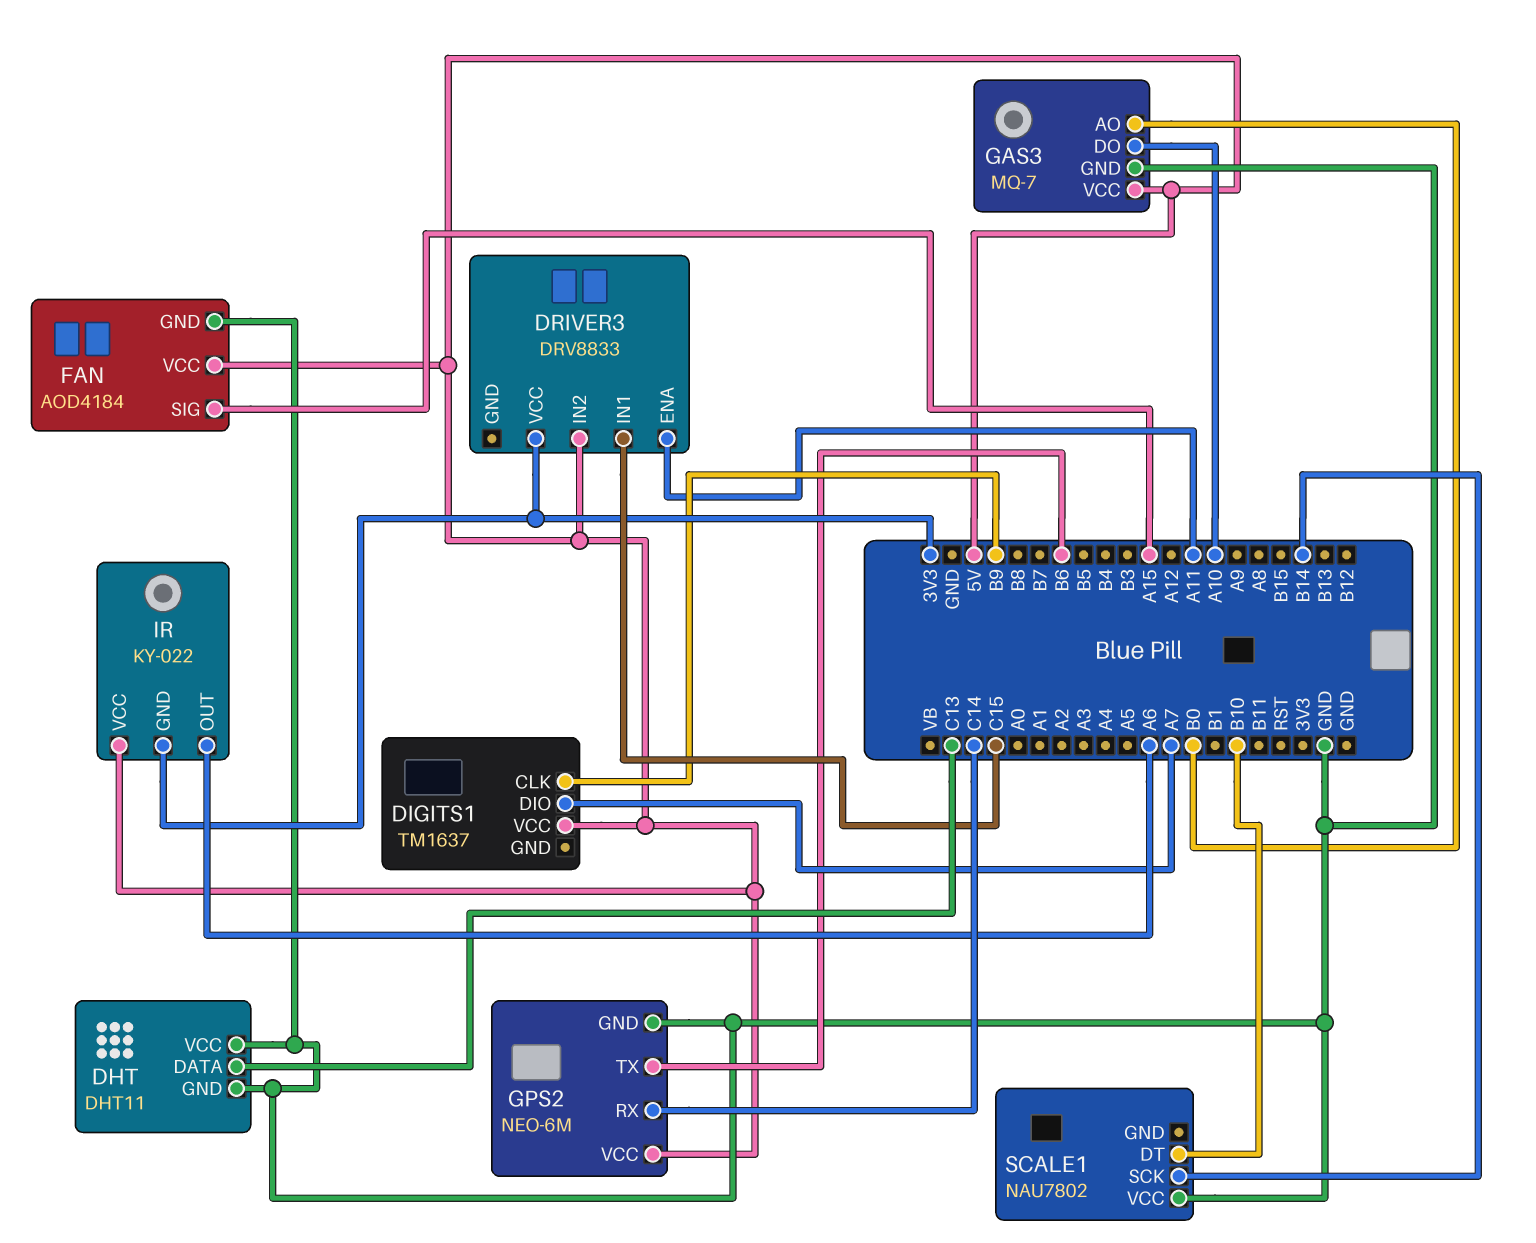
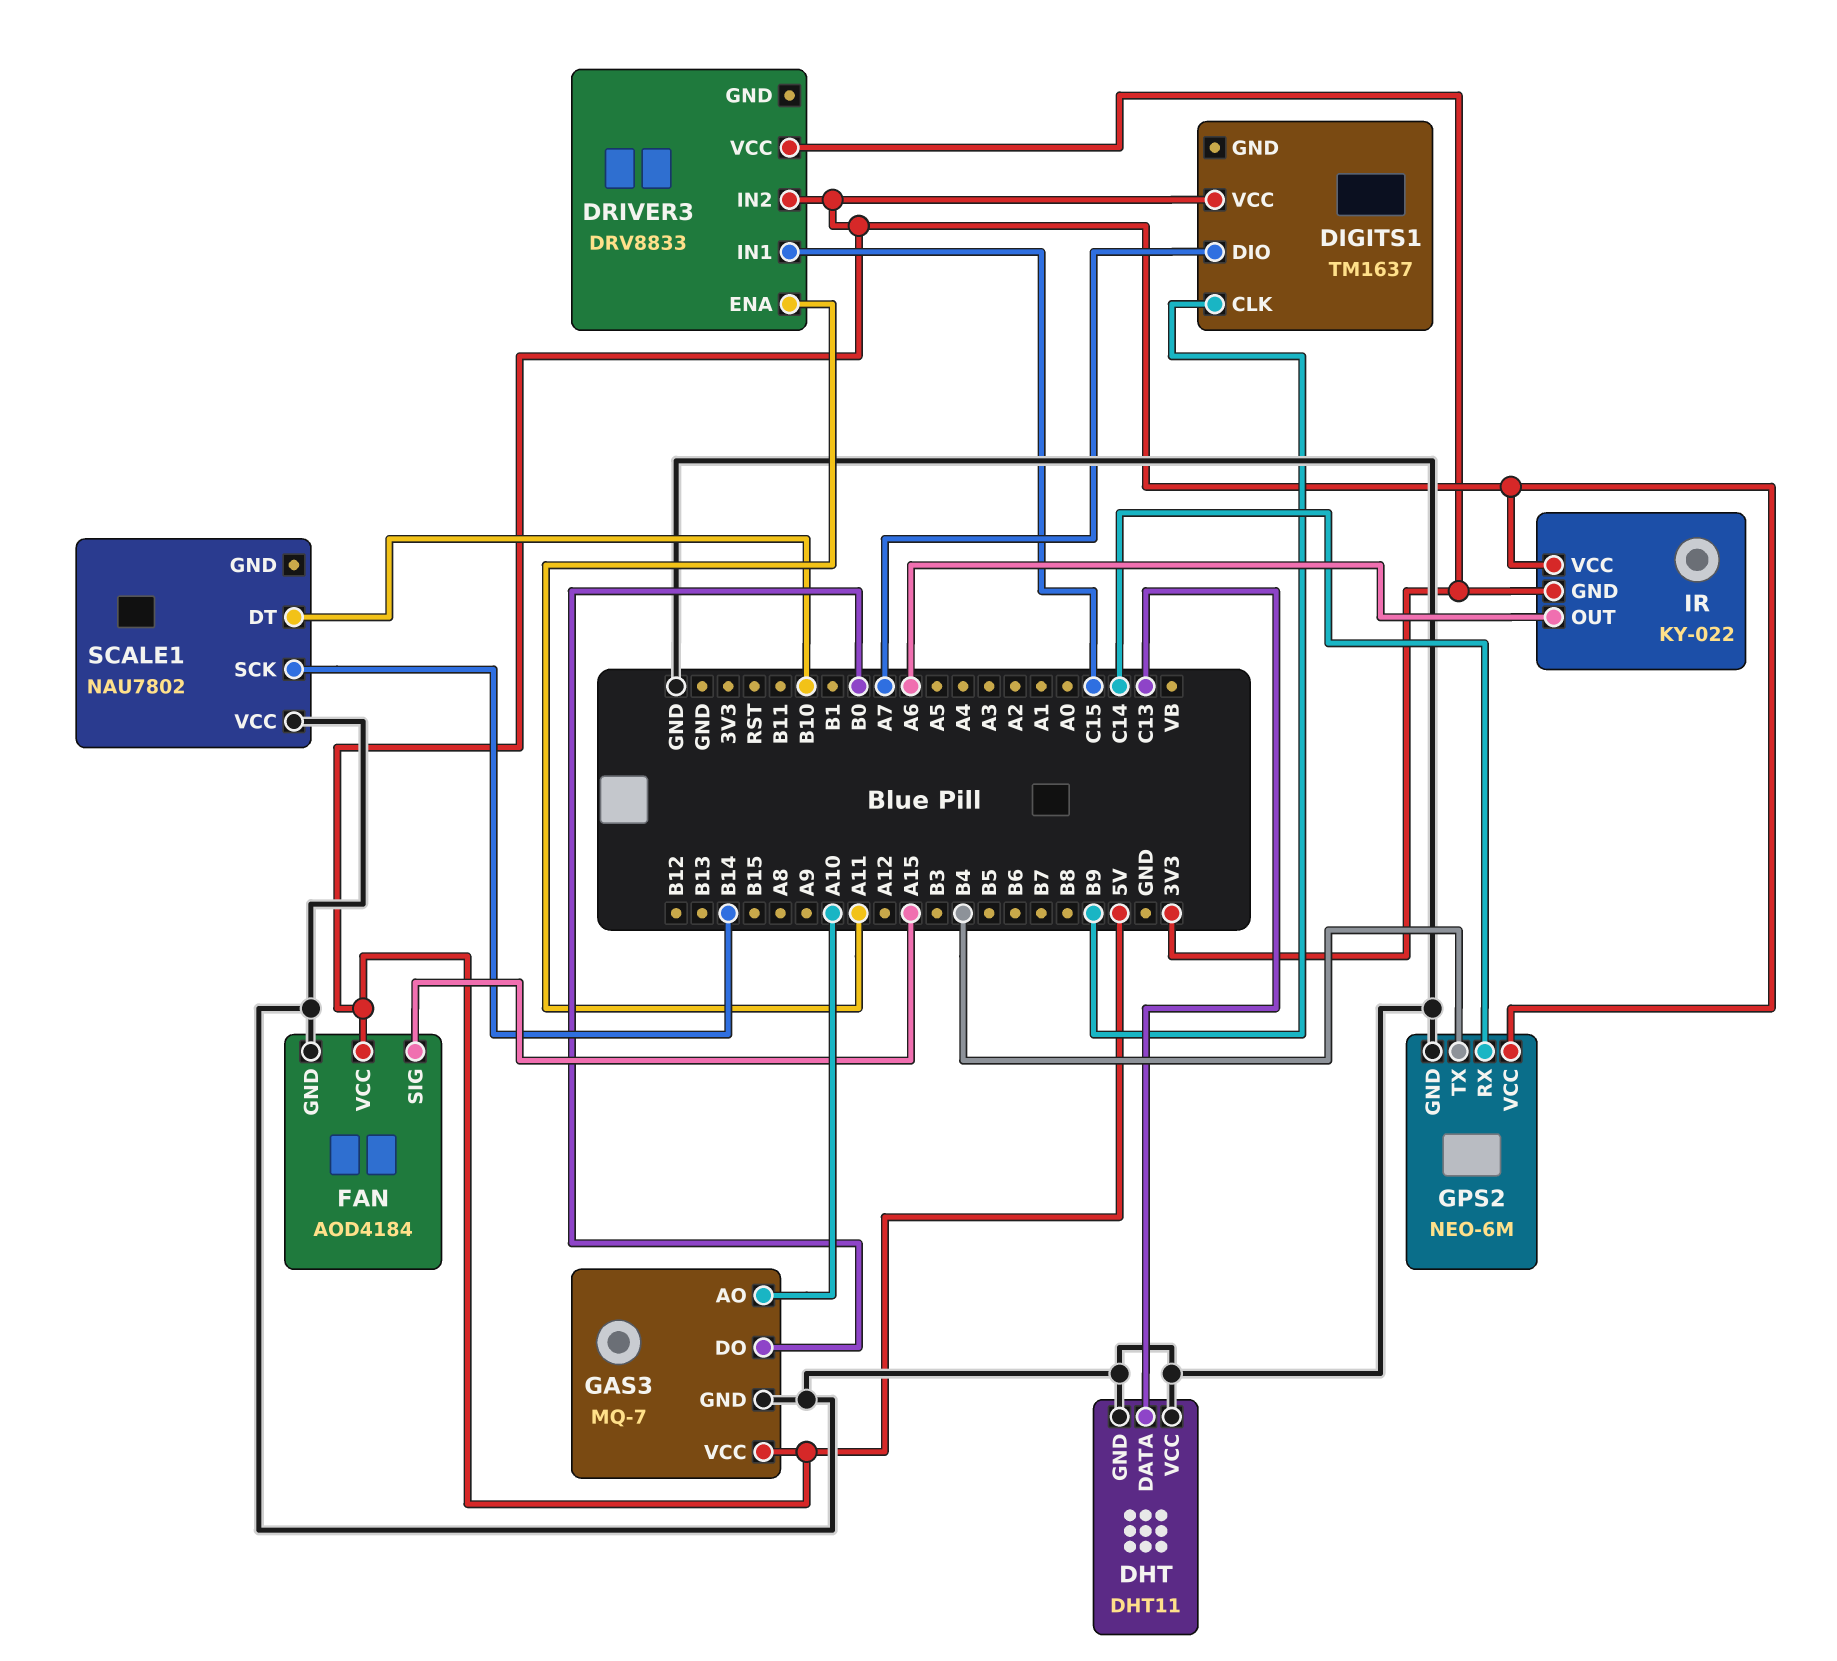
GAS3 pin AO: B0 -> A10
GAS3 pin DO: A10 -> B0
GPS2 pin TX: B6 -> B4

